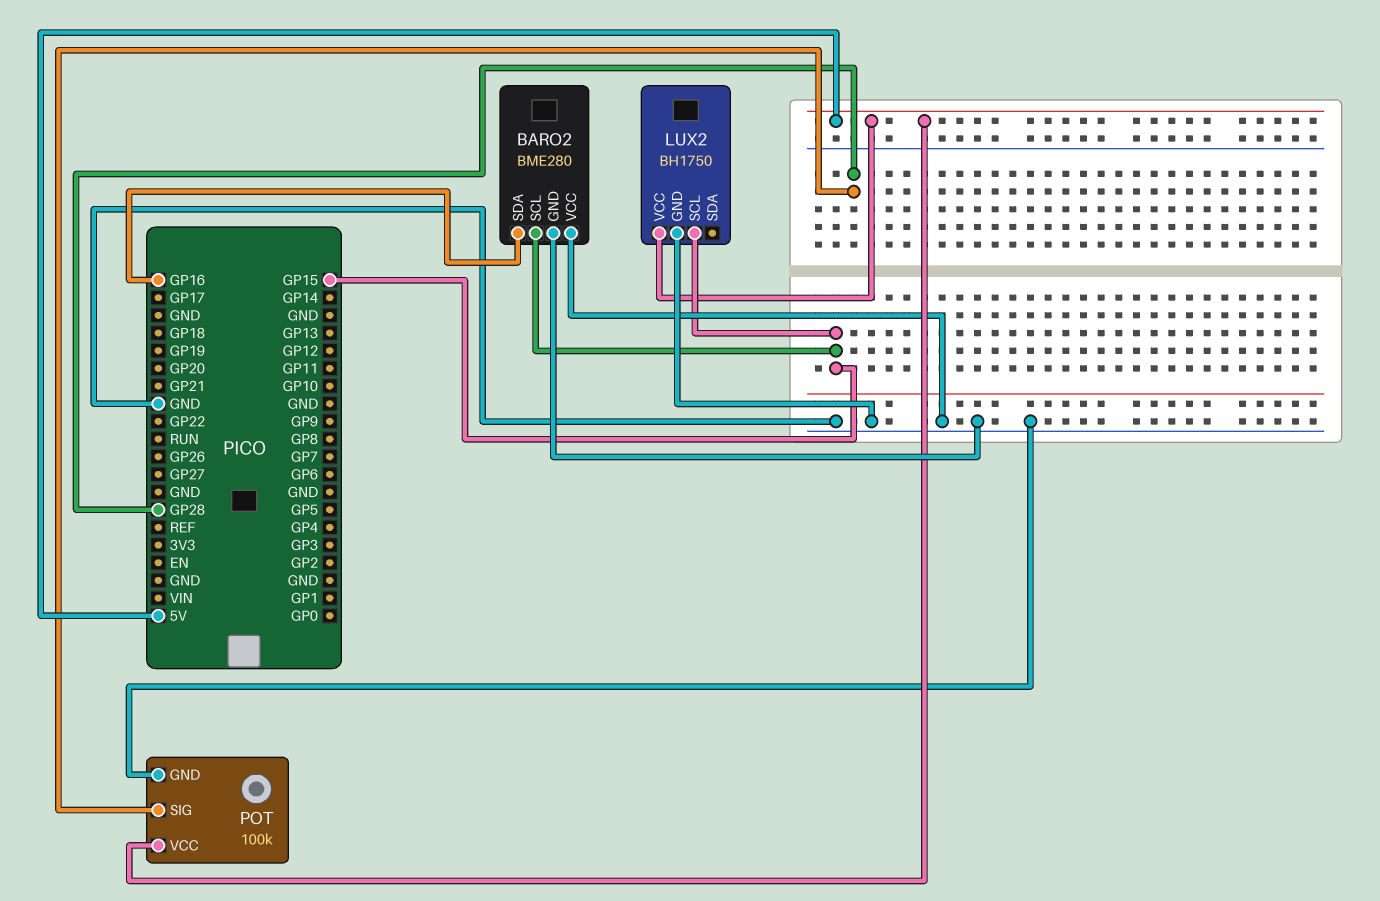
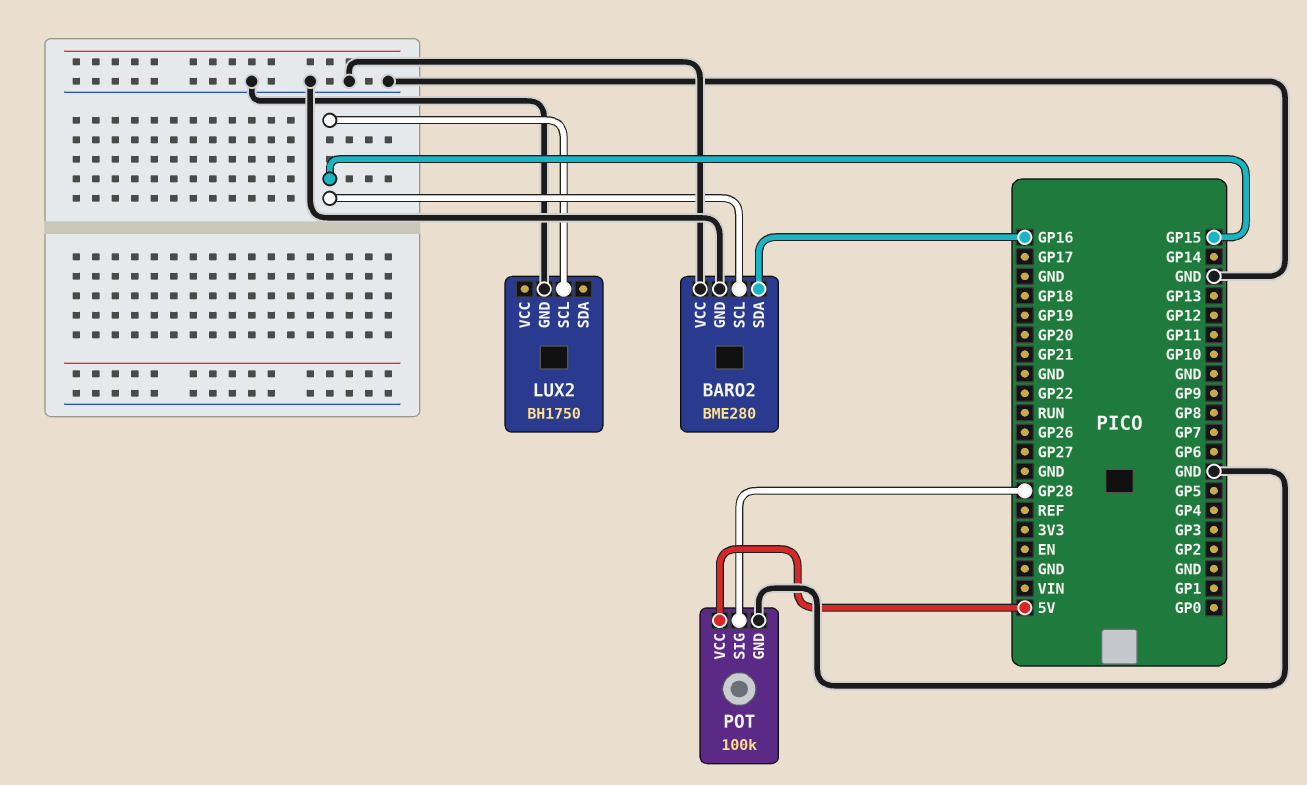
LUX2 pin VCC: 5V -> none

